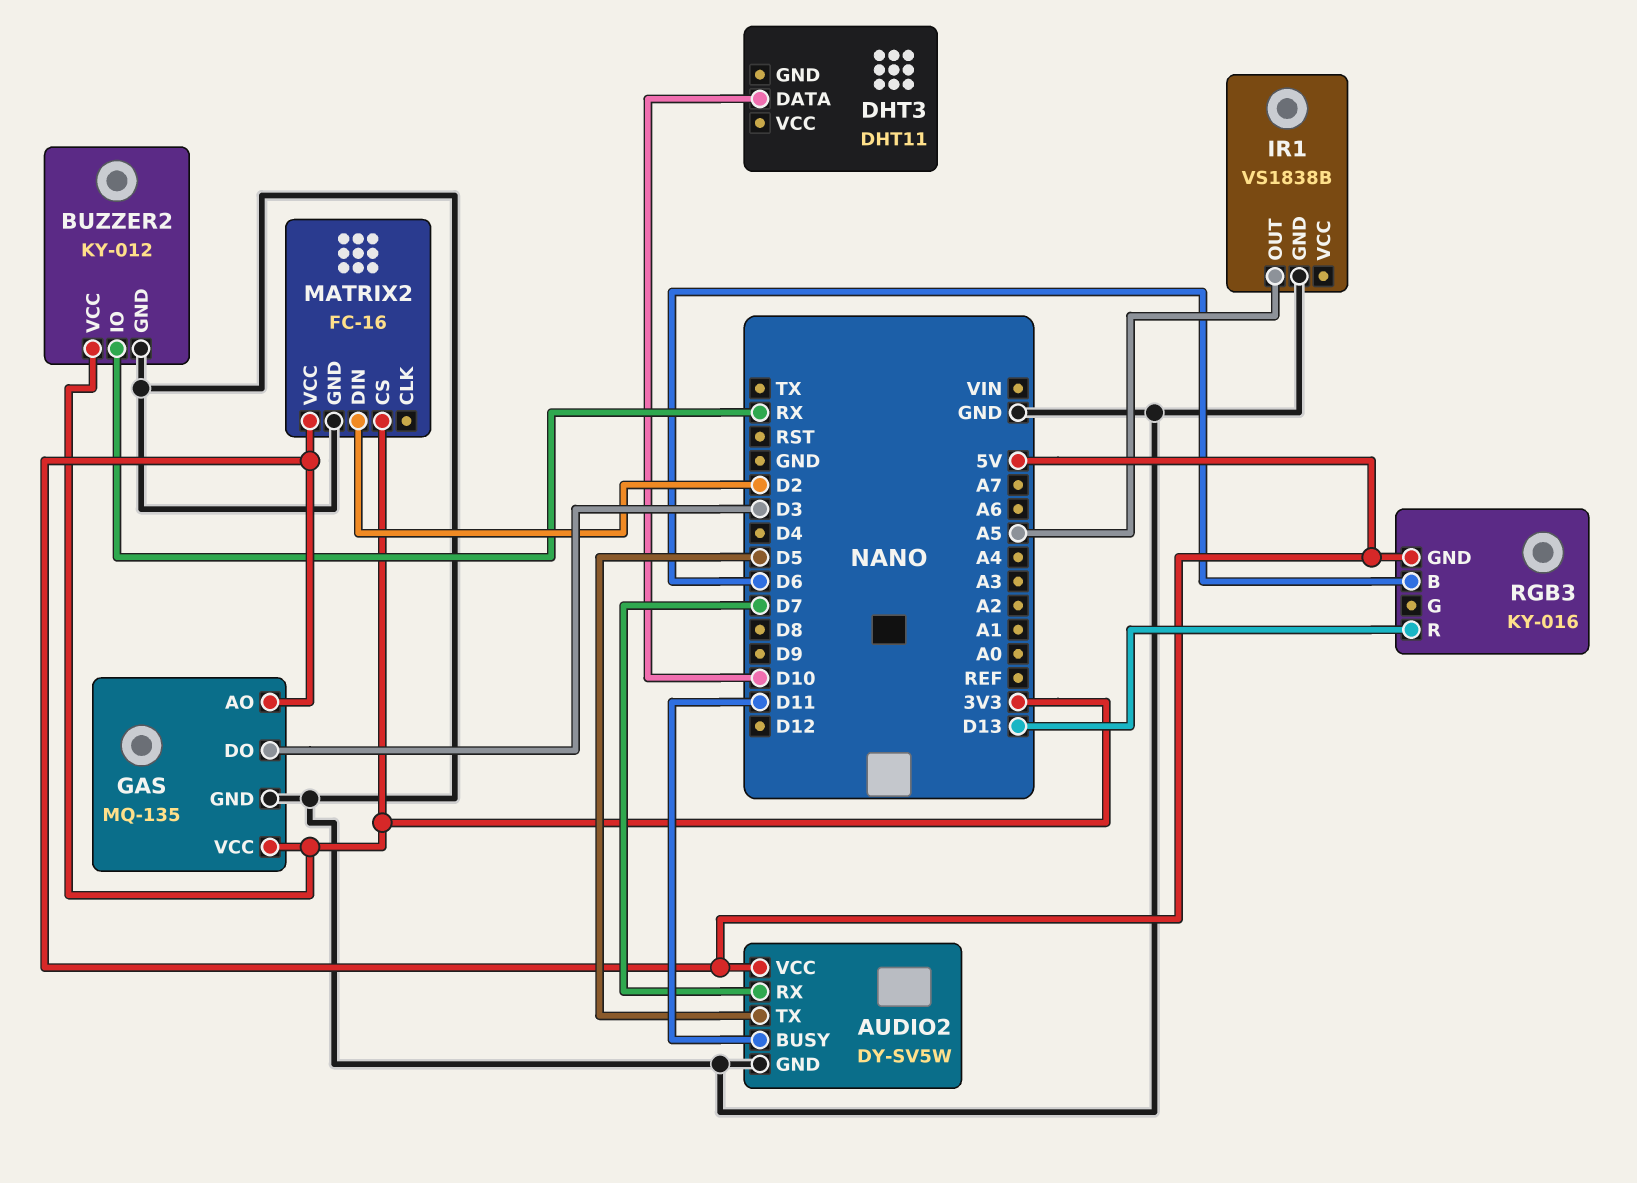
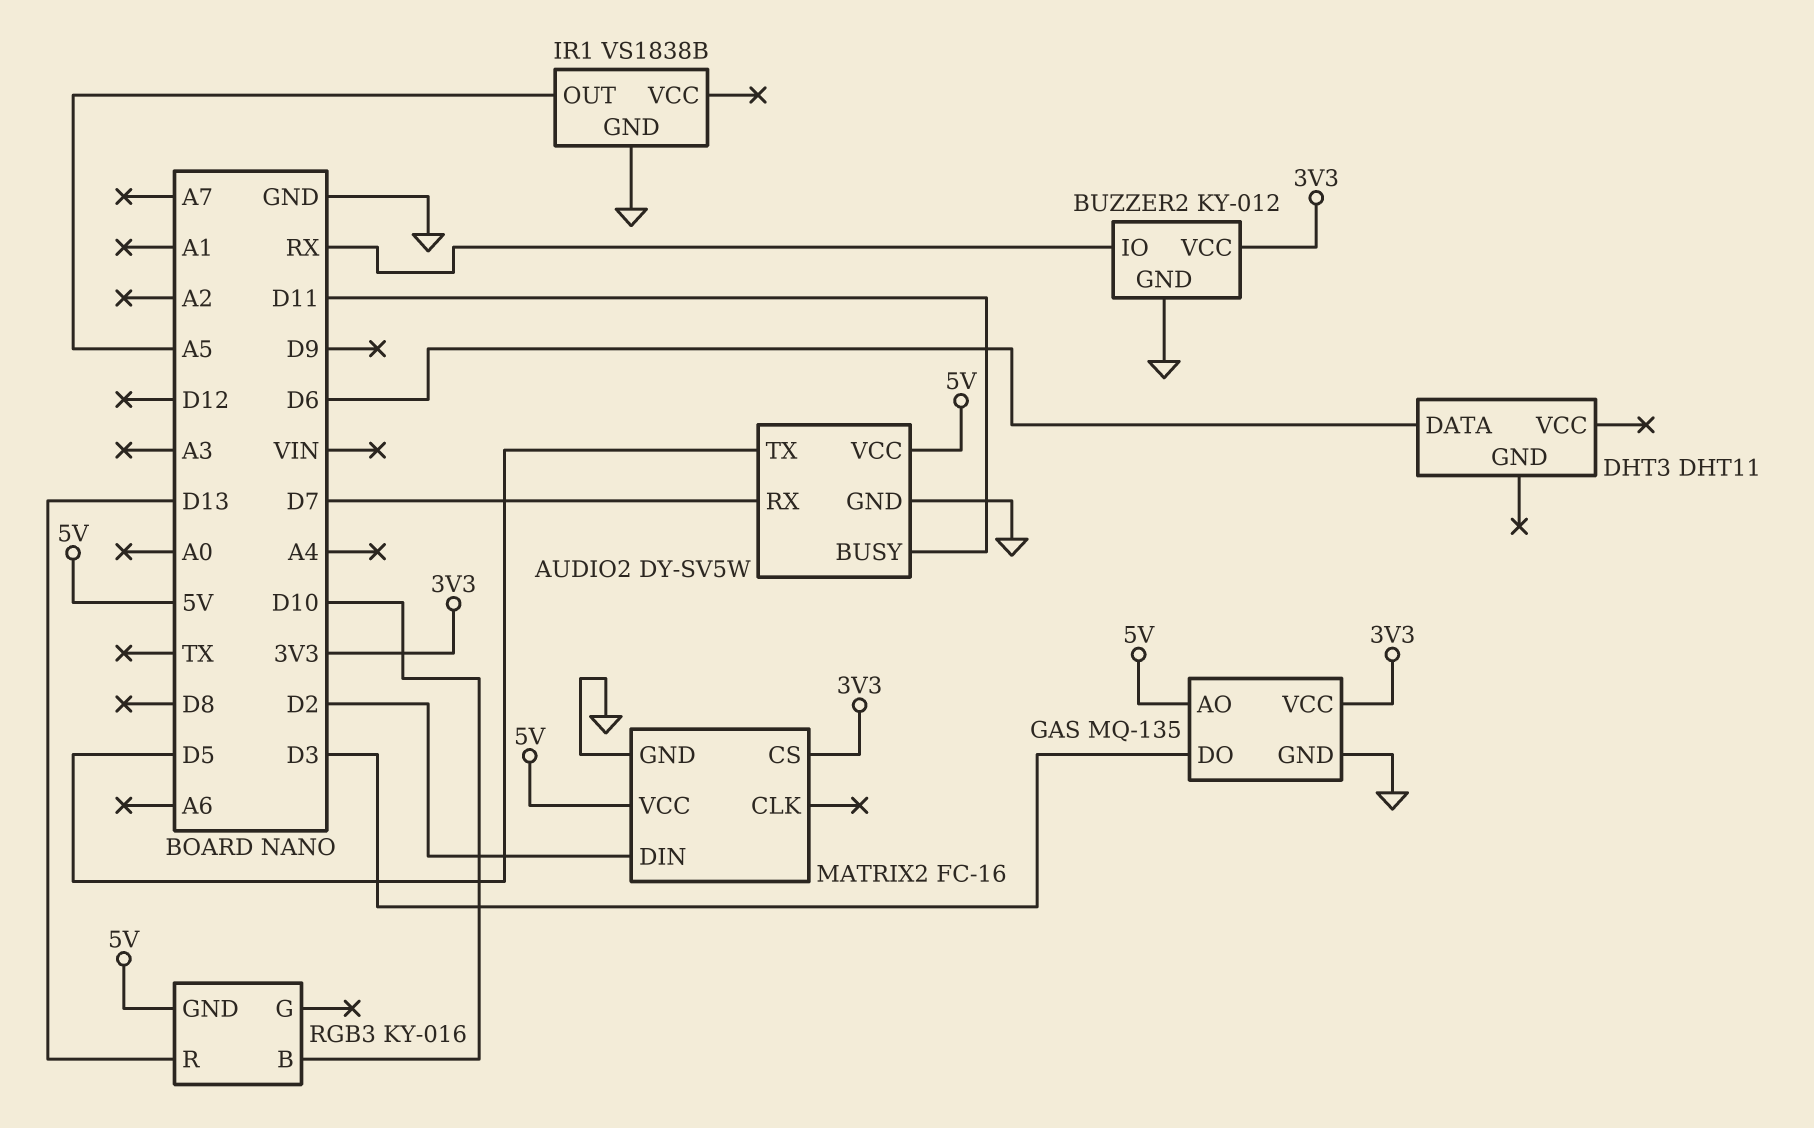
DHT3 pin DATA: D10 -> D6
RGB3 pin B: D6 -> D10

